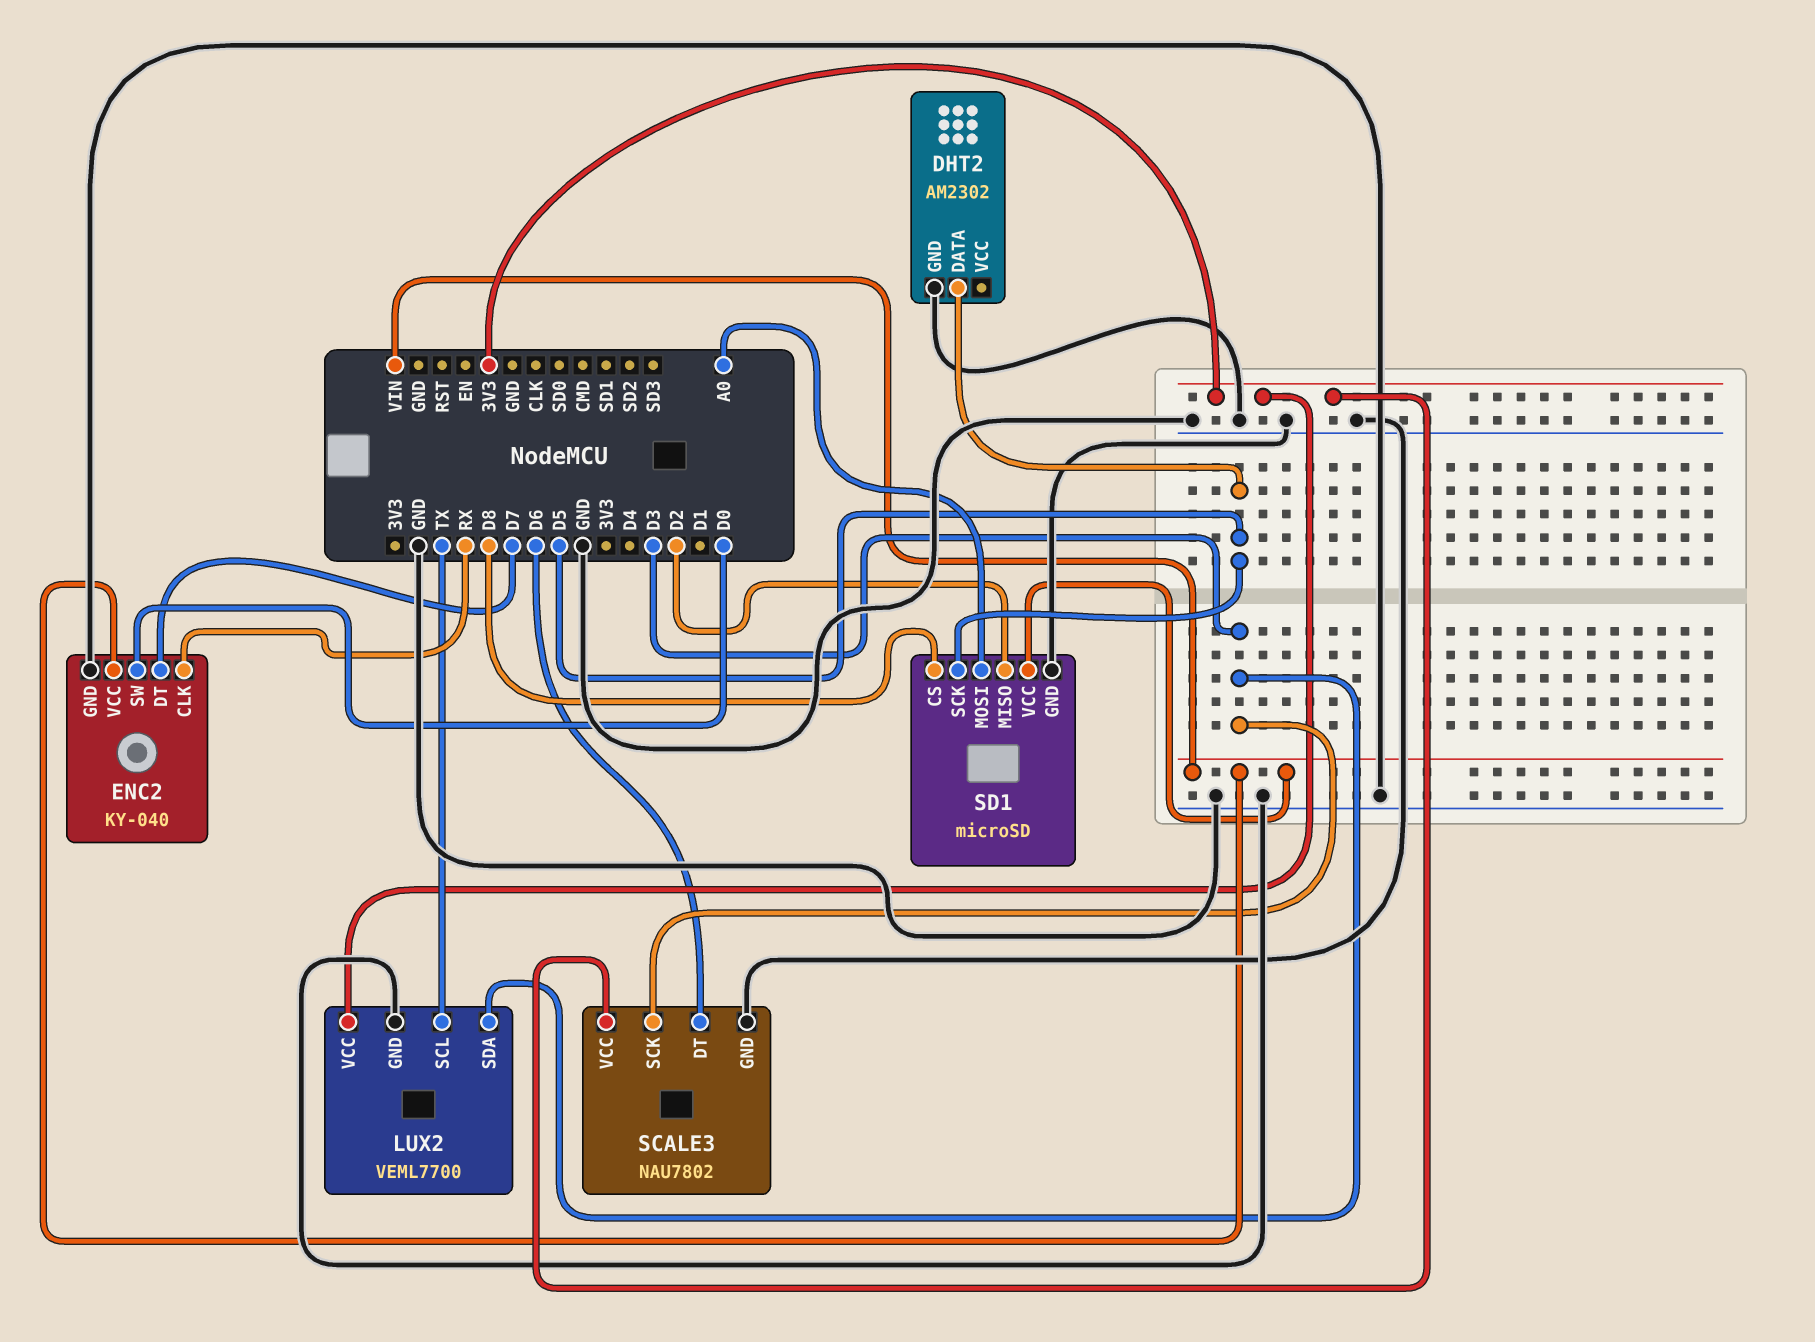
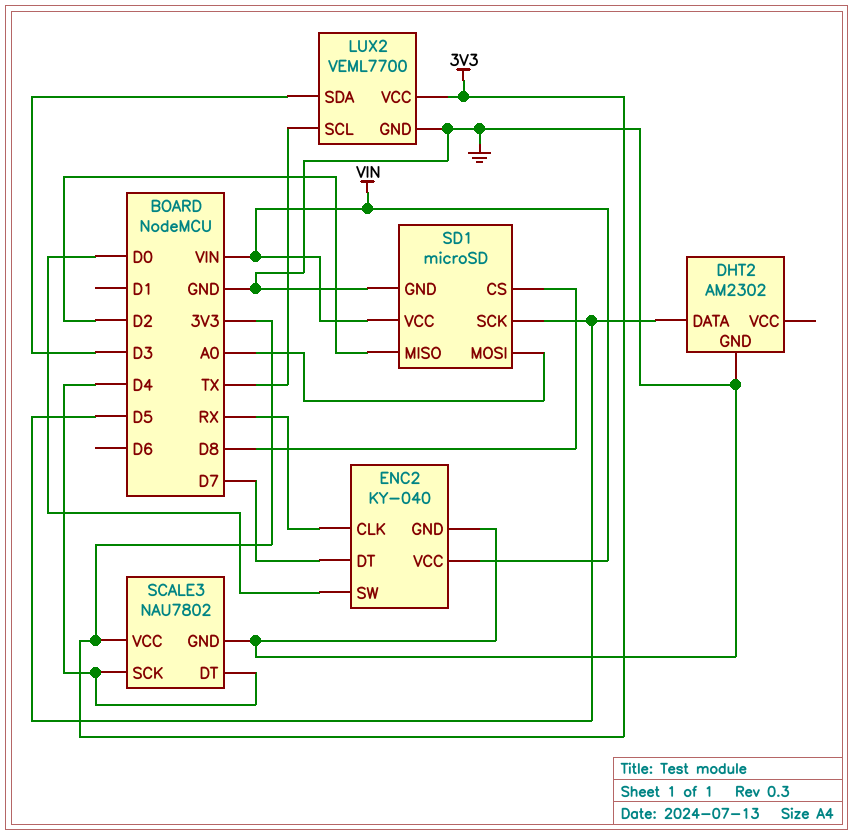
SCALE3 pin DT: D6 -> D4
SCALE3 pin SCK: D3 -> D4

